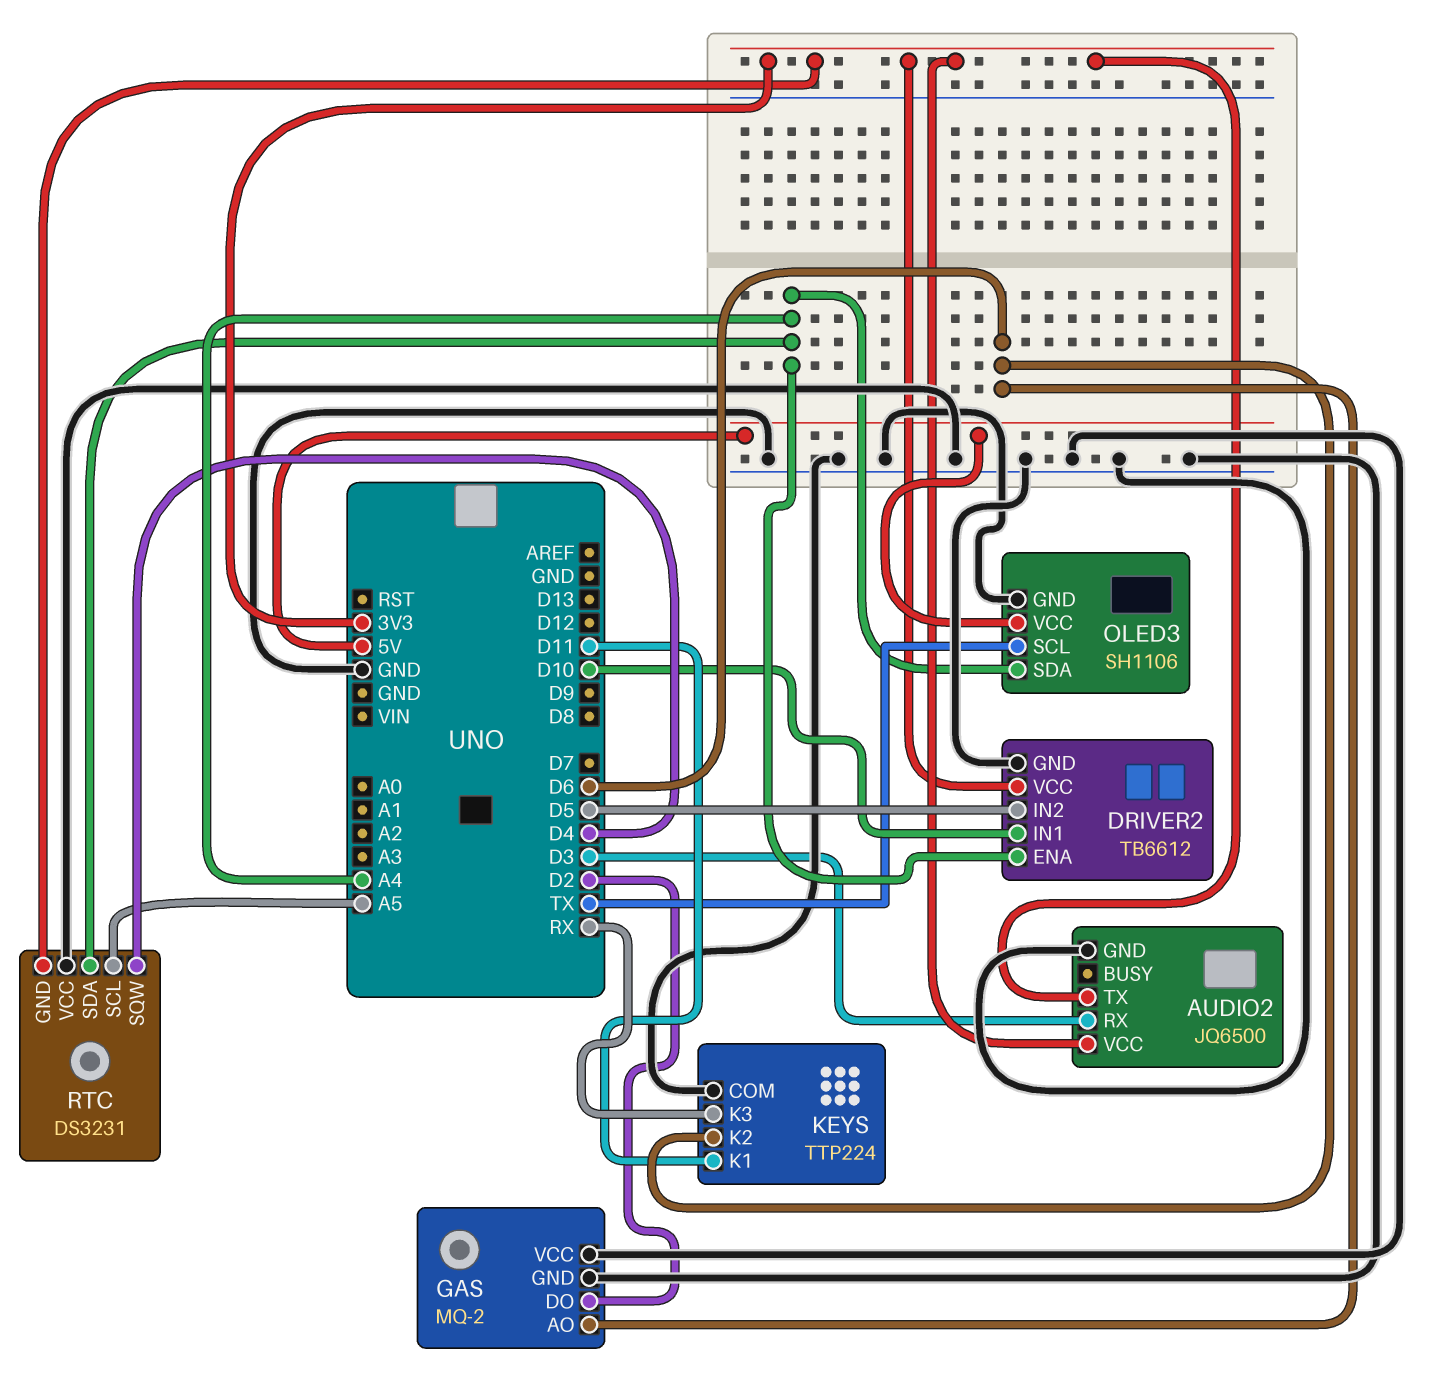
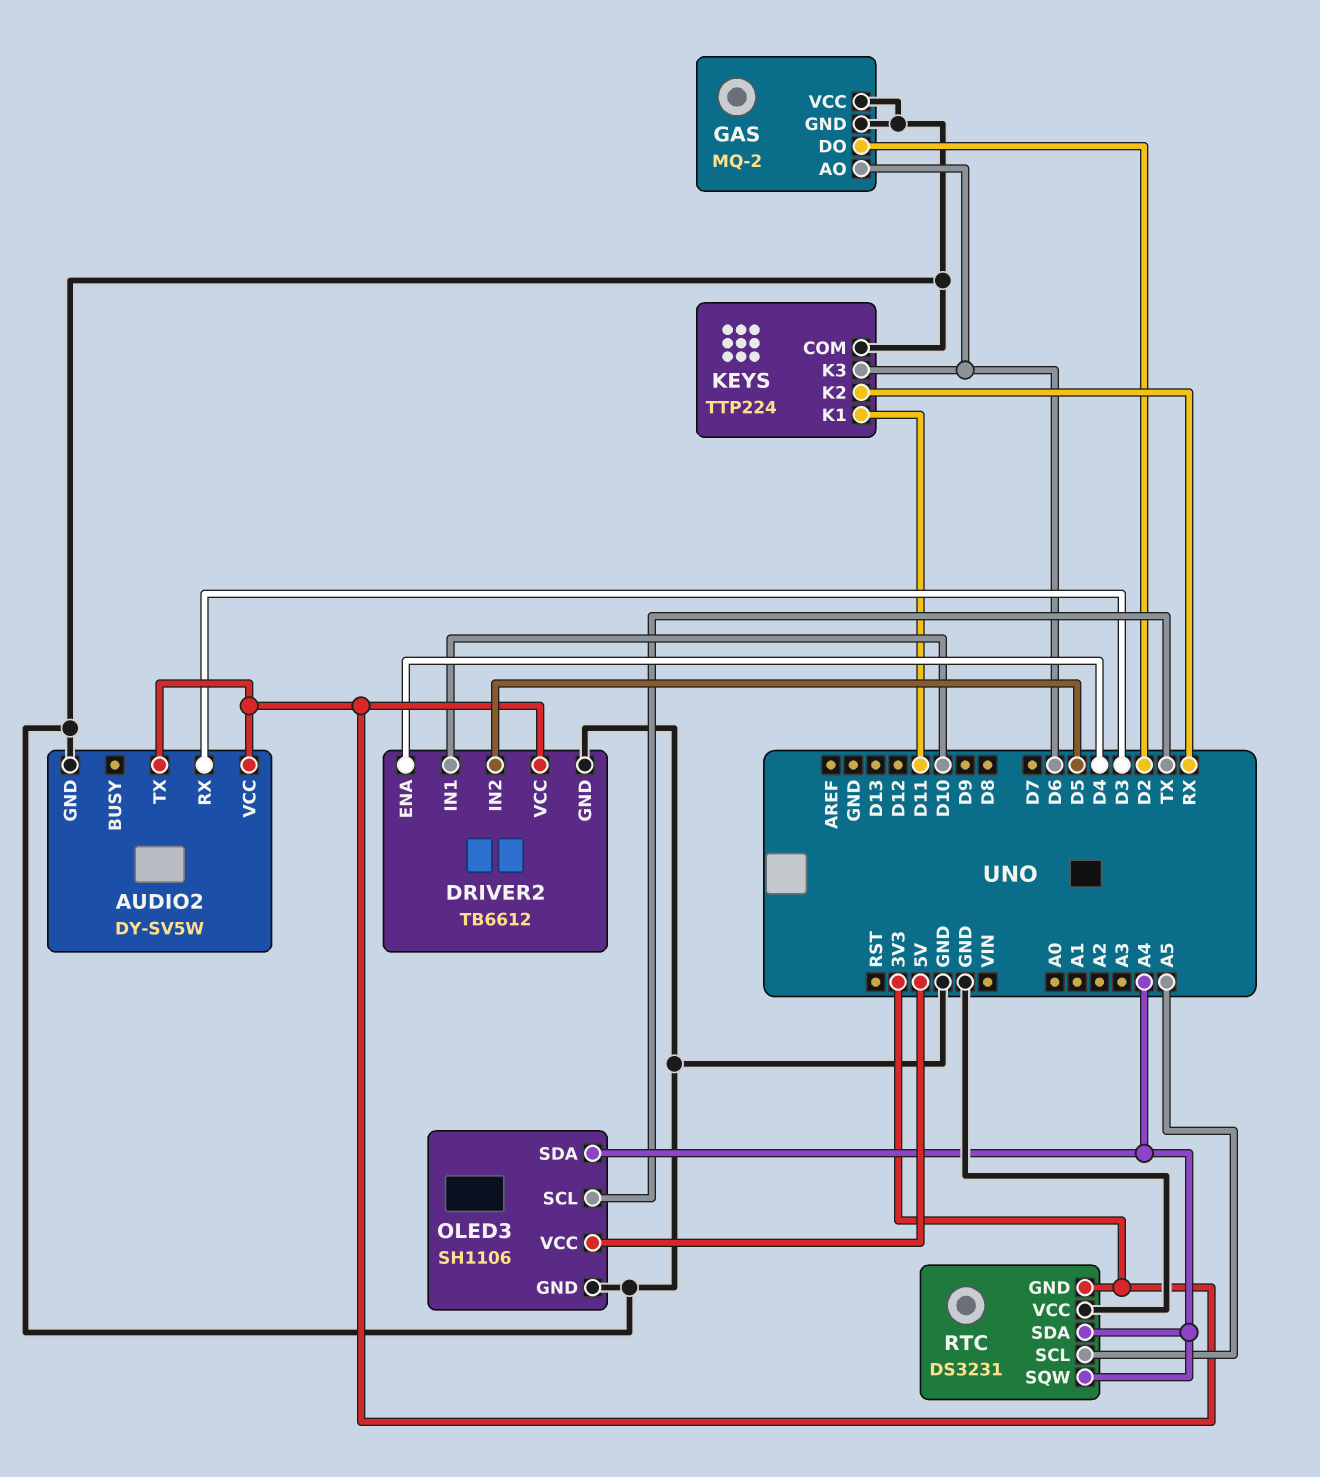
AUDIO2: JQ6500 -> DY-SV5W
DRIVER2 pin ENA: A4 -> D4
KEYS pin K2: D6 -> RX
KEYS pin K3: RX -> D6
RTC pin SQW: D4 -> A4

